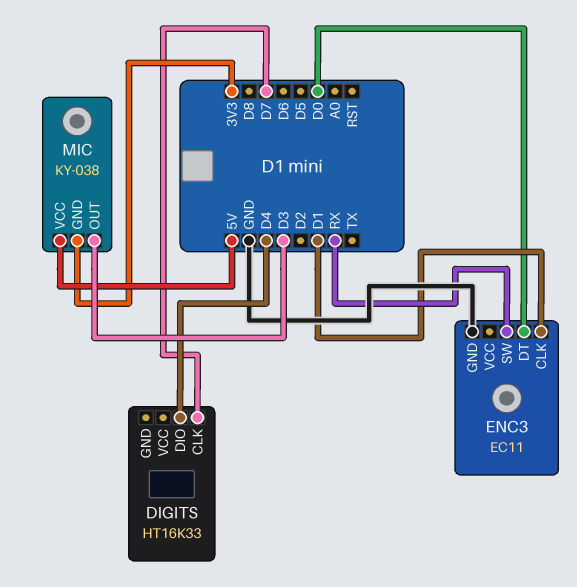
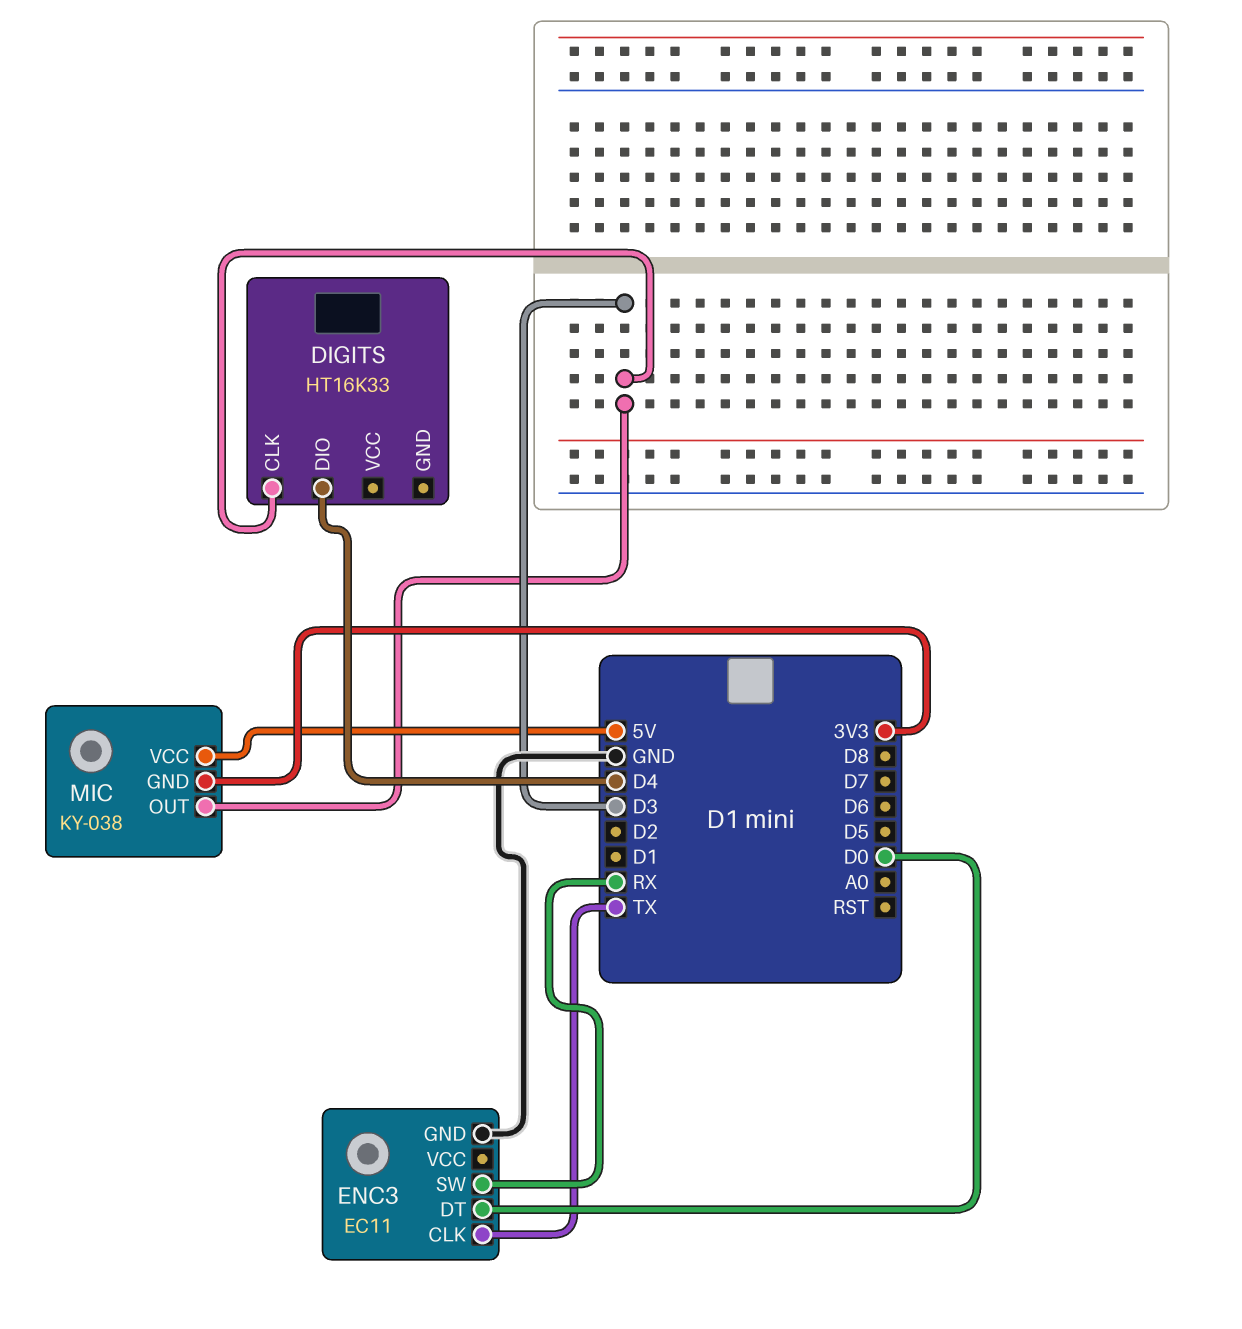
DIGITS pin CLK: D7 -> D3
ENC3 pin CLK: D1 -> TX

